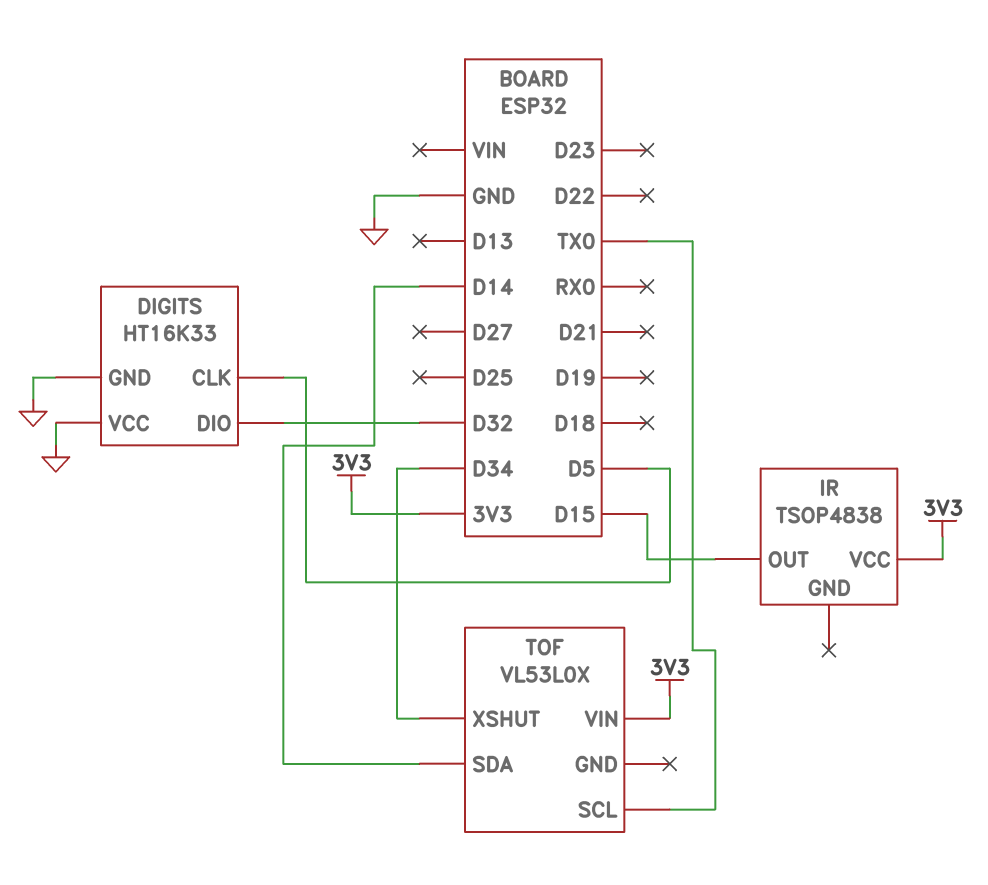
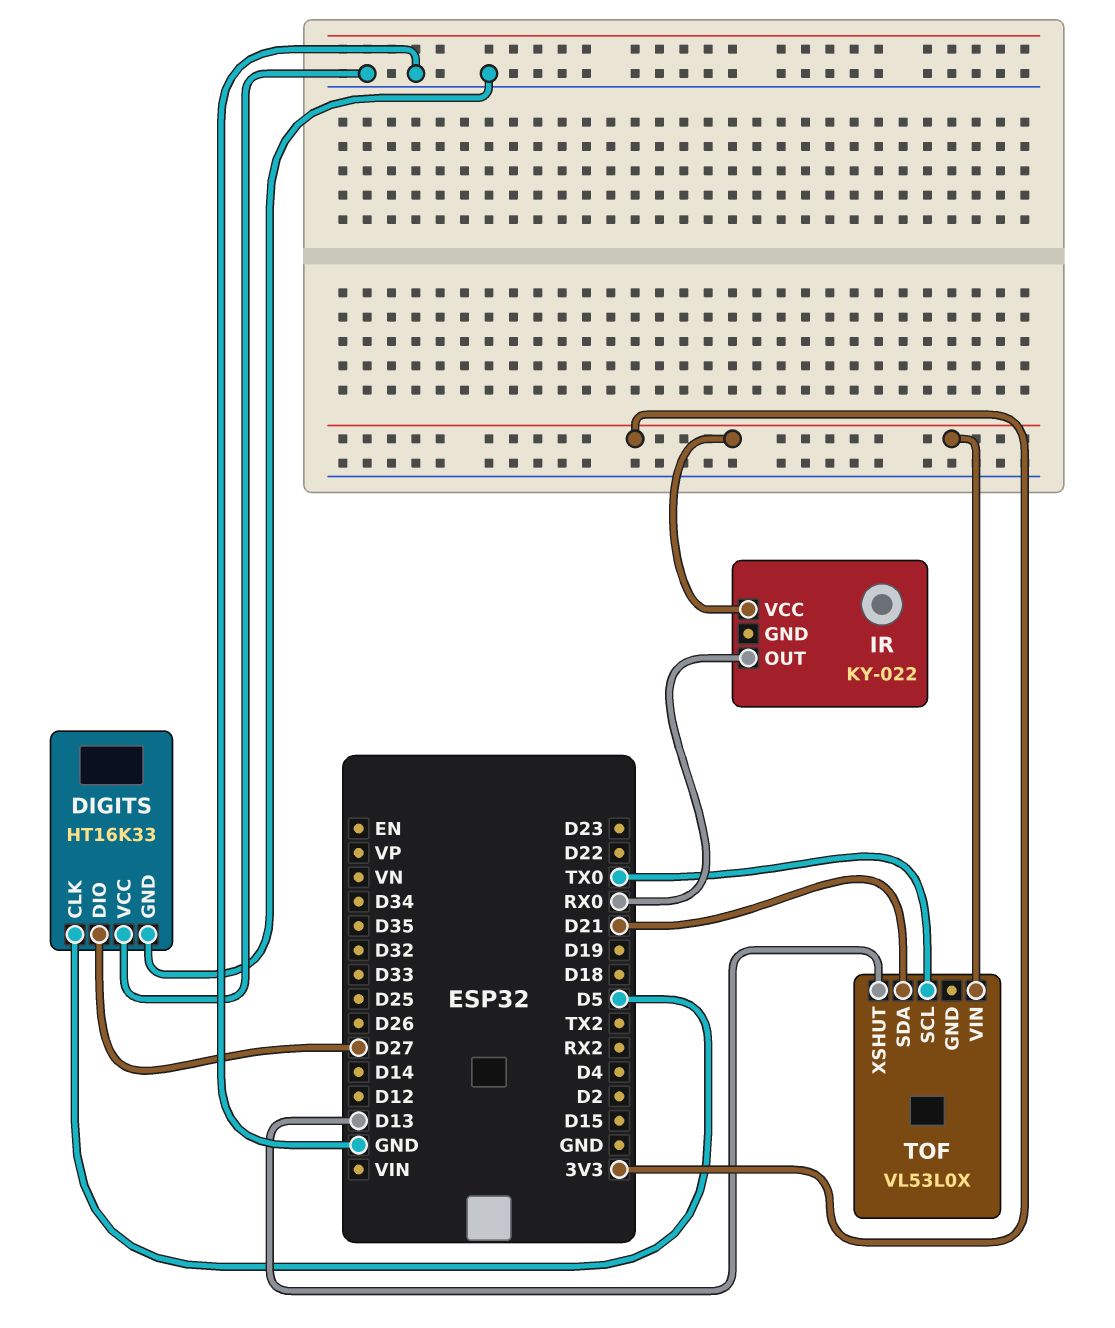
DIGITS pin DIO: D32 -> D27
IR: TSOP4838 -> KY-022
IR pin OUT: D15 -> RX0
TOF pin SDA: D14 -> D21
TOF pin XSHUT: D34 -> D13

